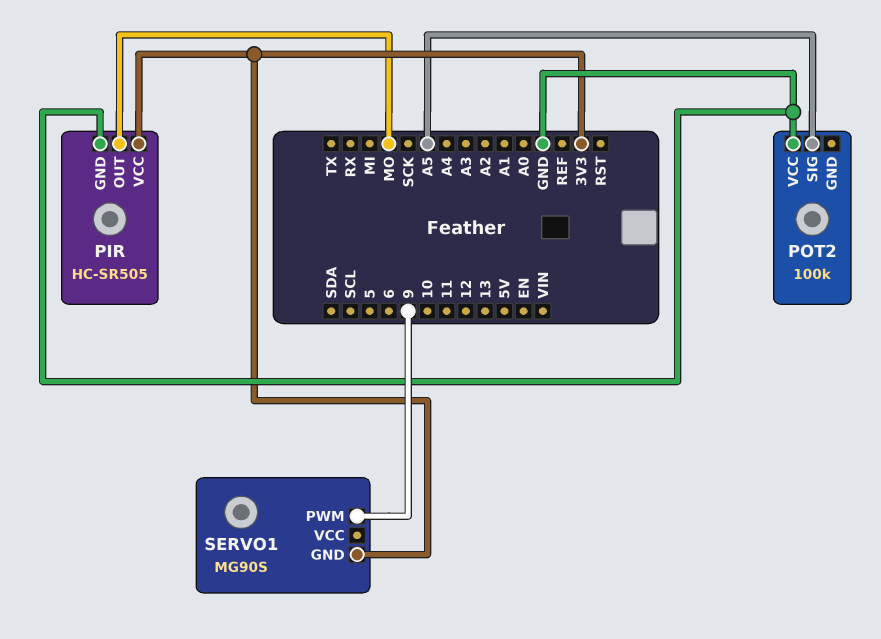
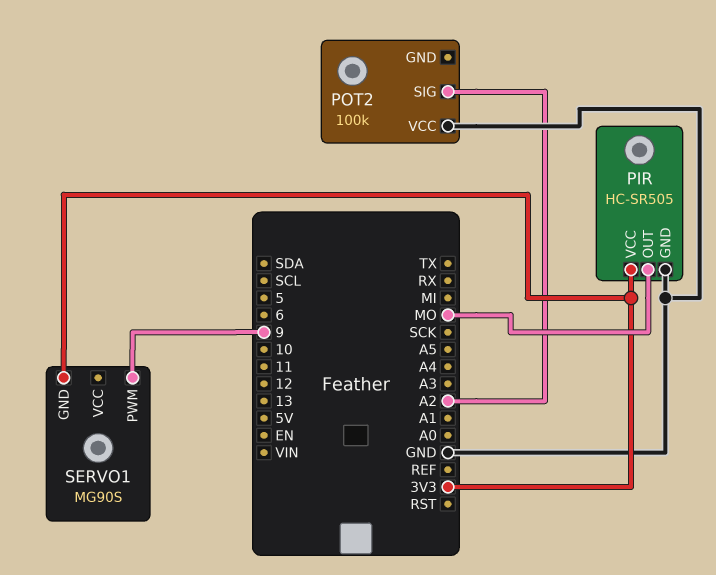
POT2 pin SIG: A5 -> A2

